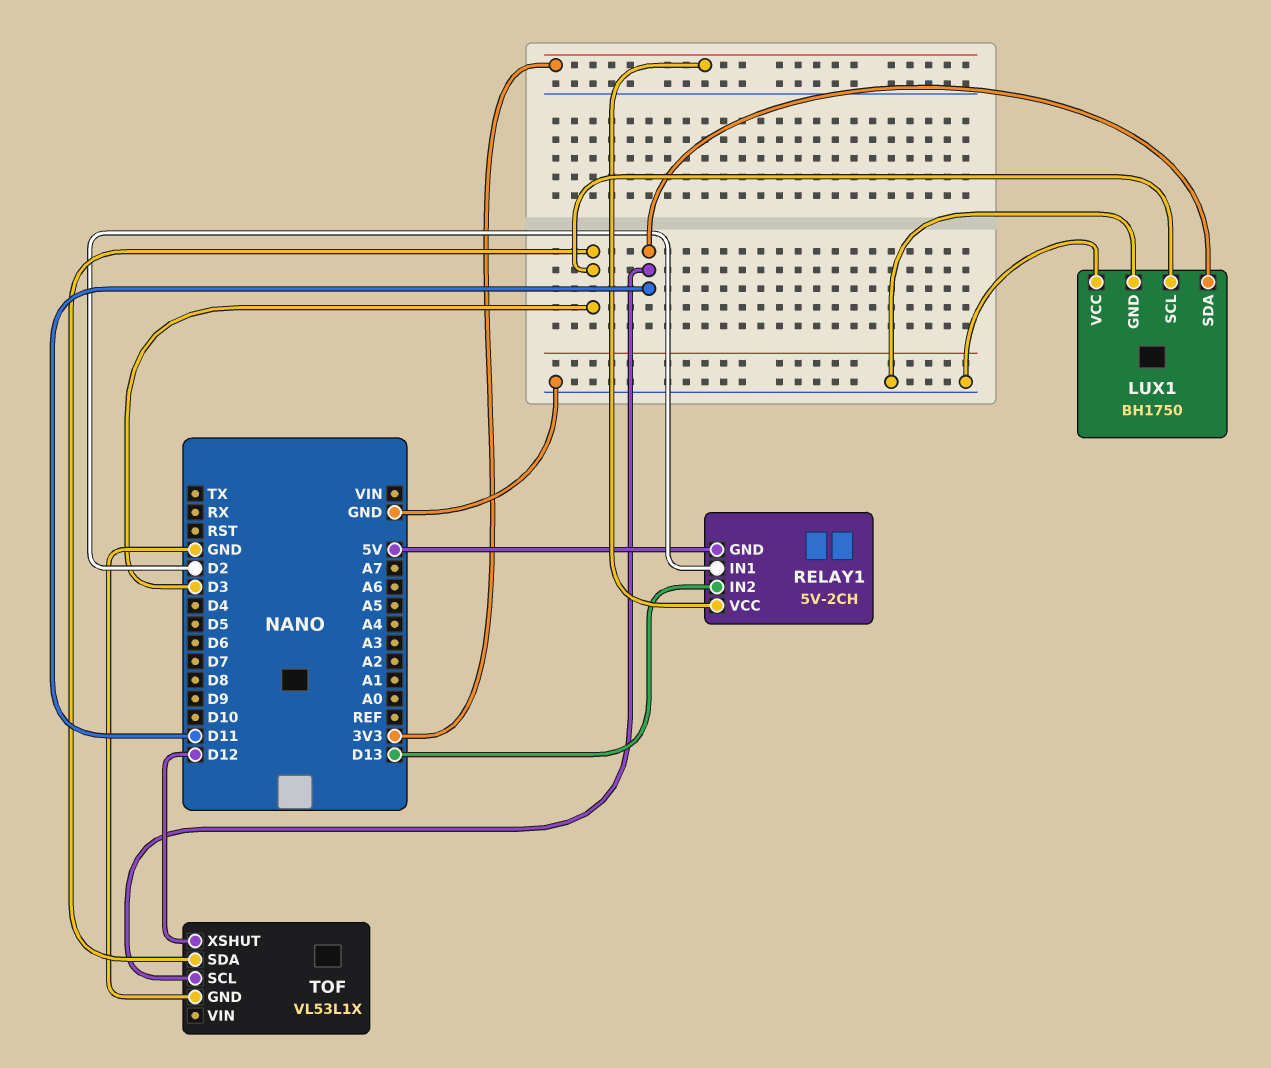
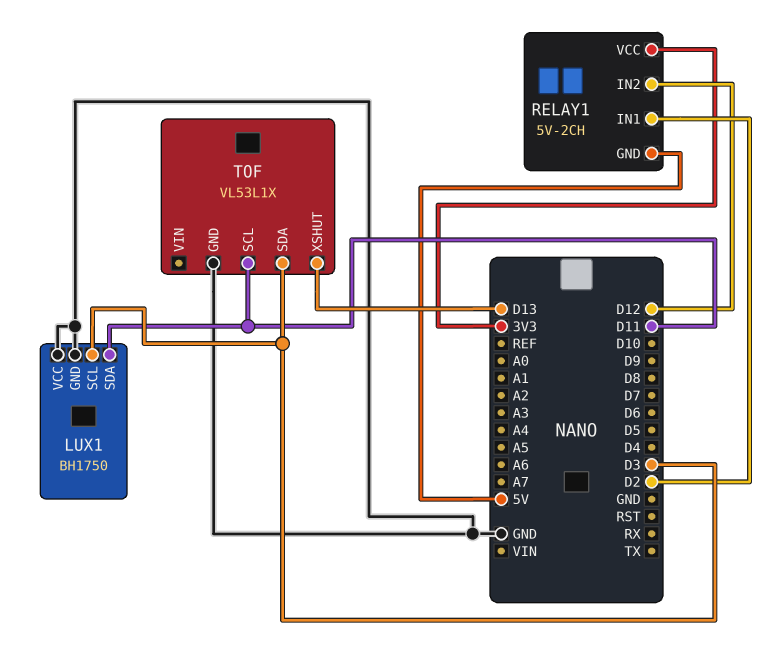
RELAY1 pin IN2: D13 -> D12
TOF pin XSHUT: D12 -> D13

